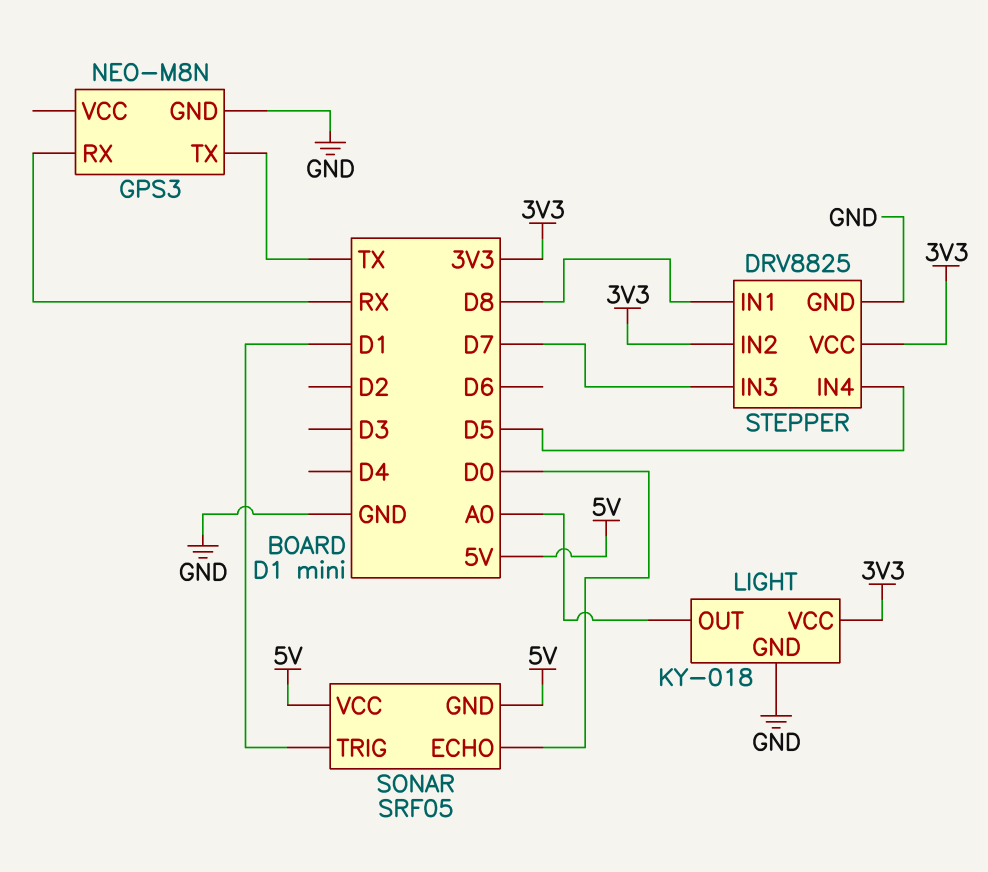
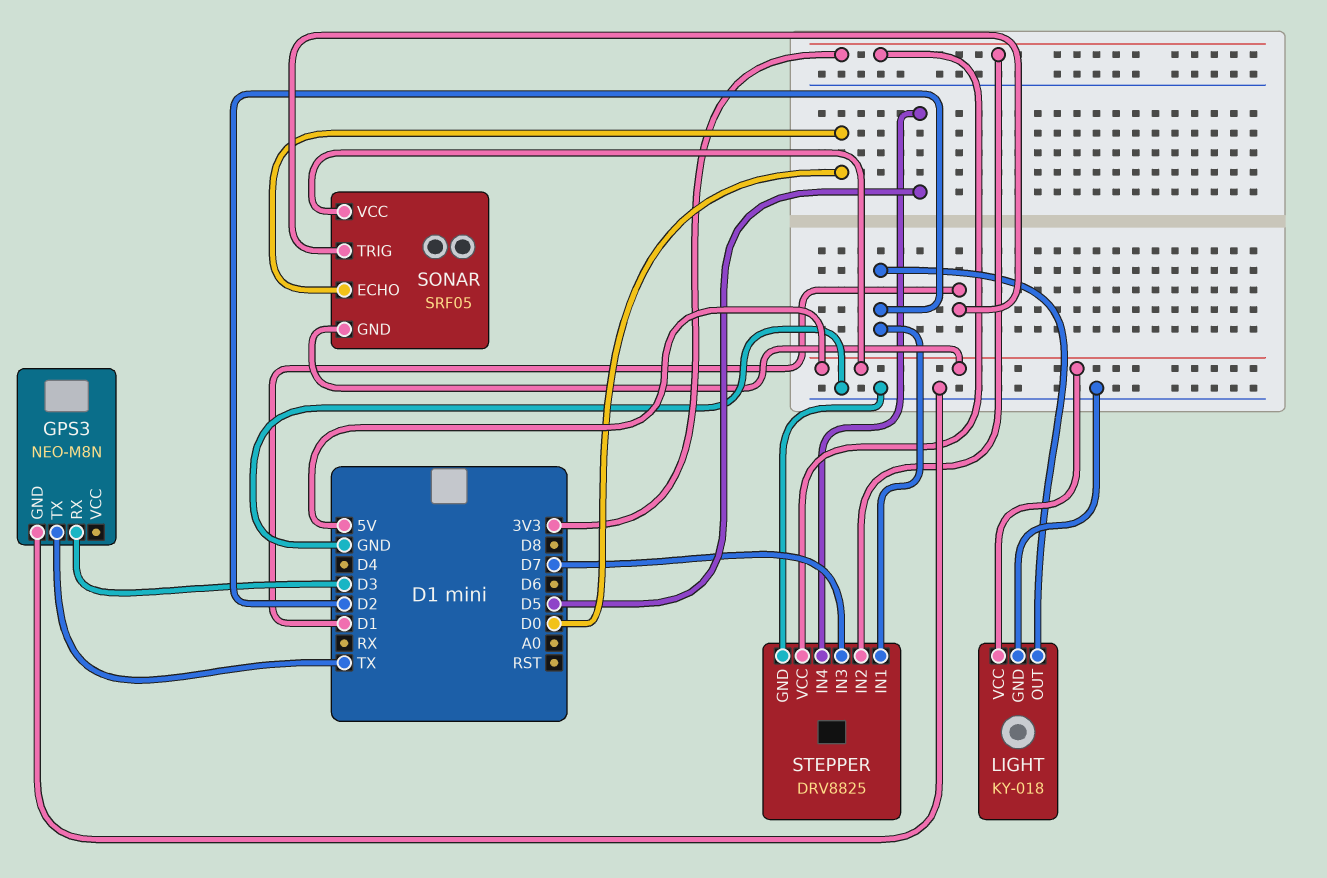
GPS3 pin RX: RX -> D3
LIGHT pin OUT: A0 -> D2
LIGHT pin VCC: 3V3 -> 5V
STEPPER pin IN1: D8 -> D2

